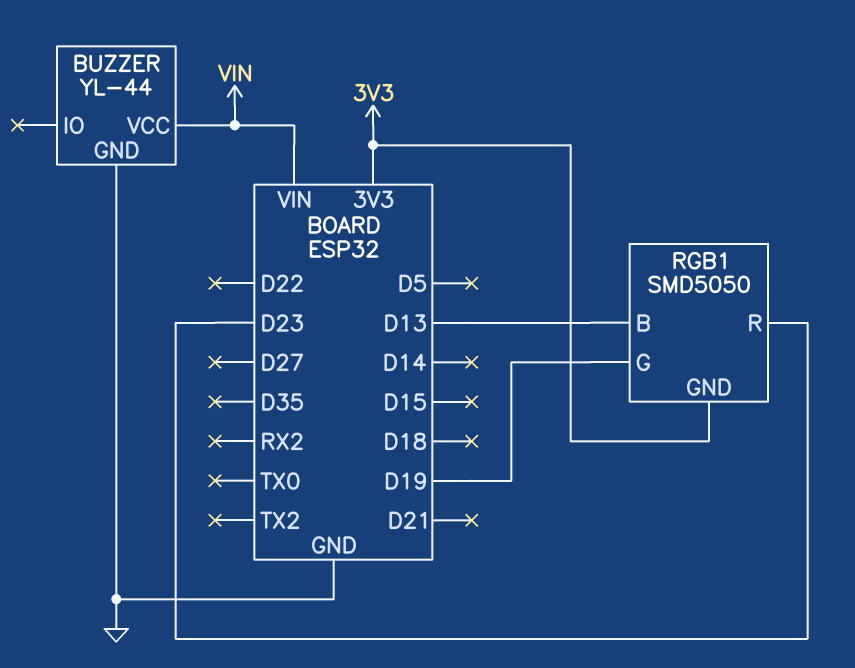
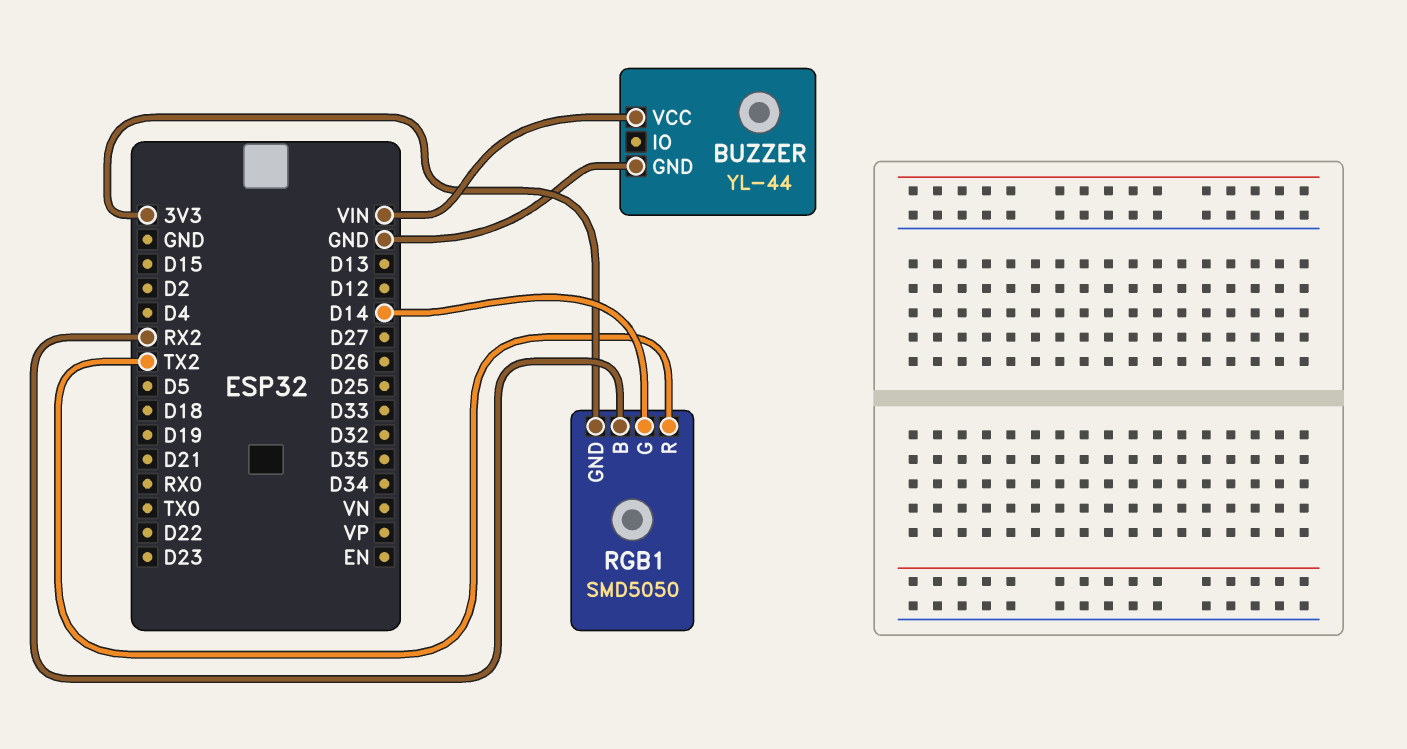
RGB1 pin B: D13 -> RX2
RGB1 pin G: D19 -> D14
RGB1 pin R: D23 -> TX2

